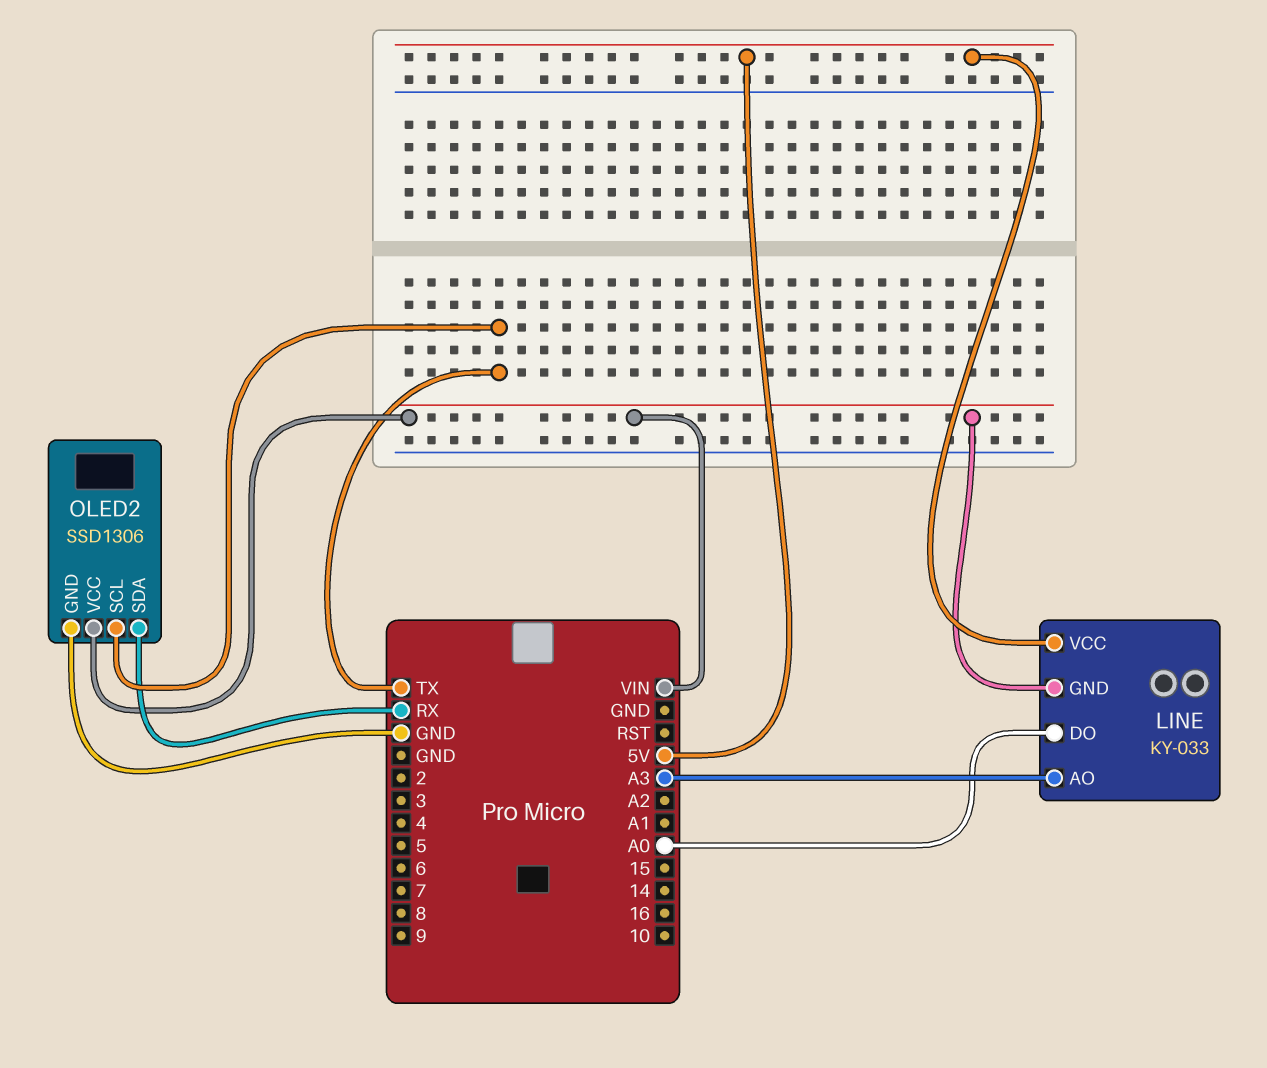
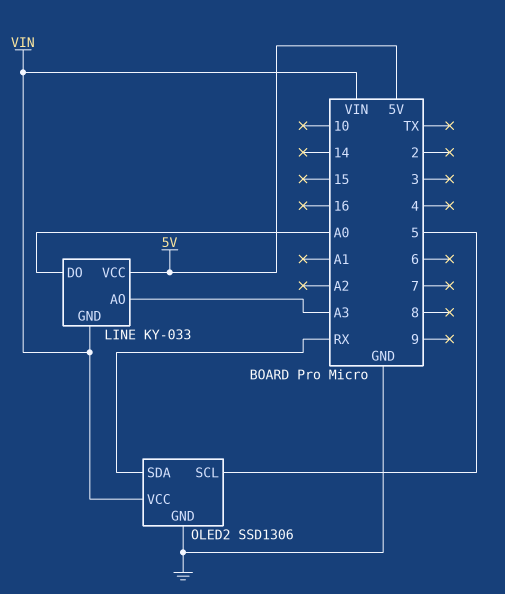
OLED2 pin SCL: TX -> 5

